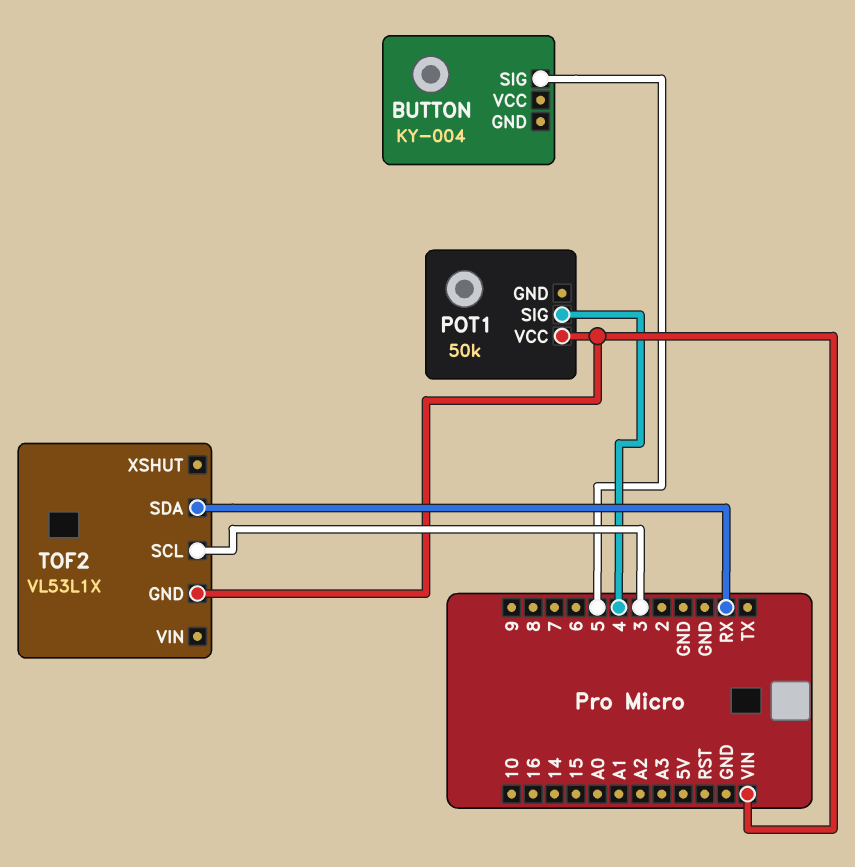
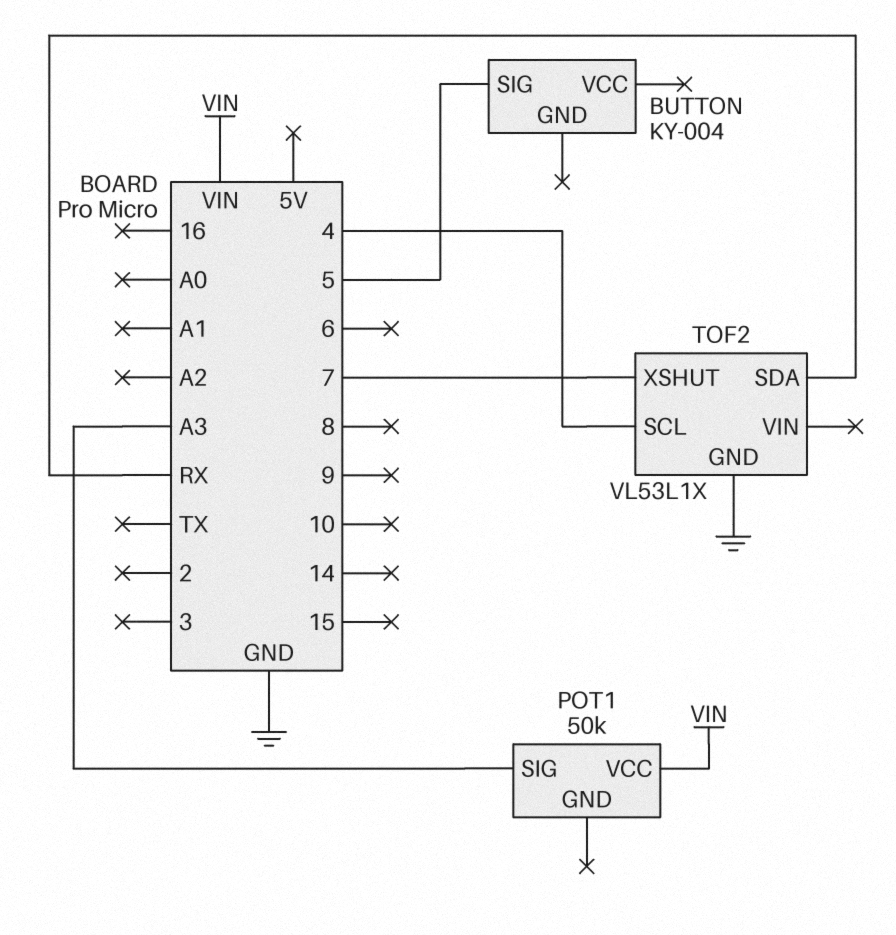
POT1 pin SIG: 4 -> A3
TOF2 pin GND: VIN -> GND
TOF2 pin SCL: 3 -> 4
TOF2 pin XSHUT: none -> 7

